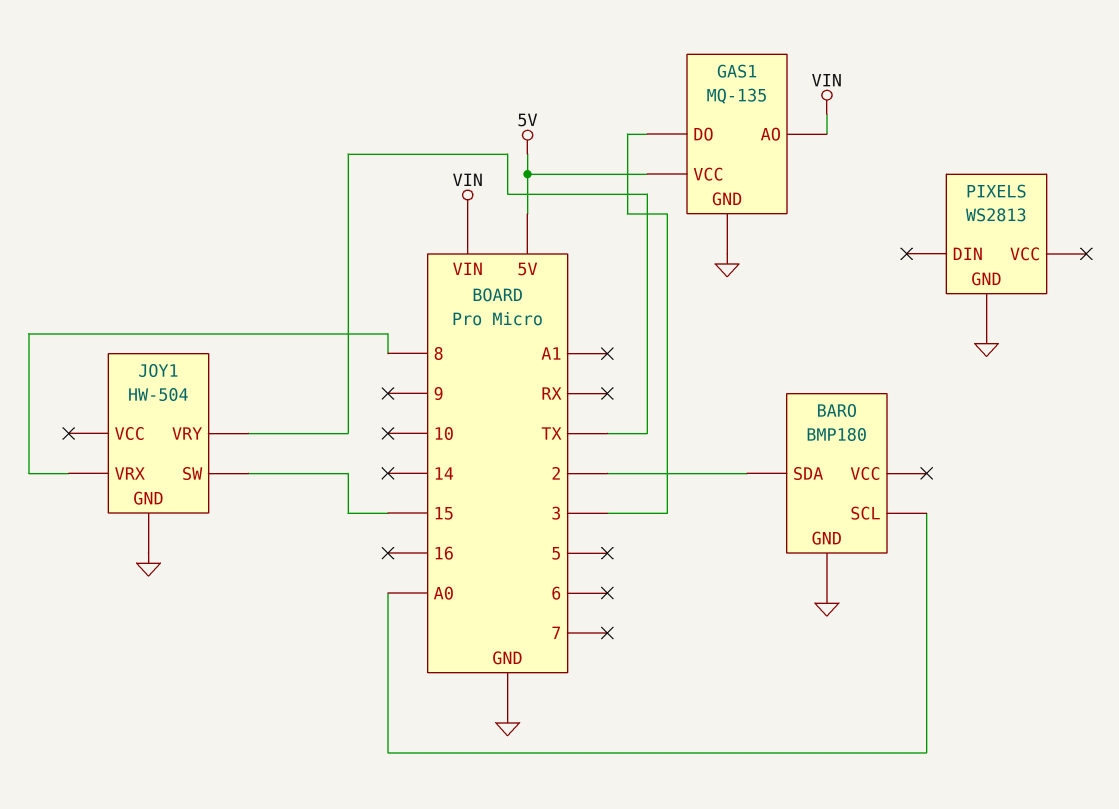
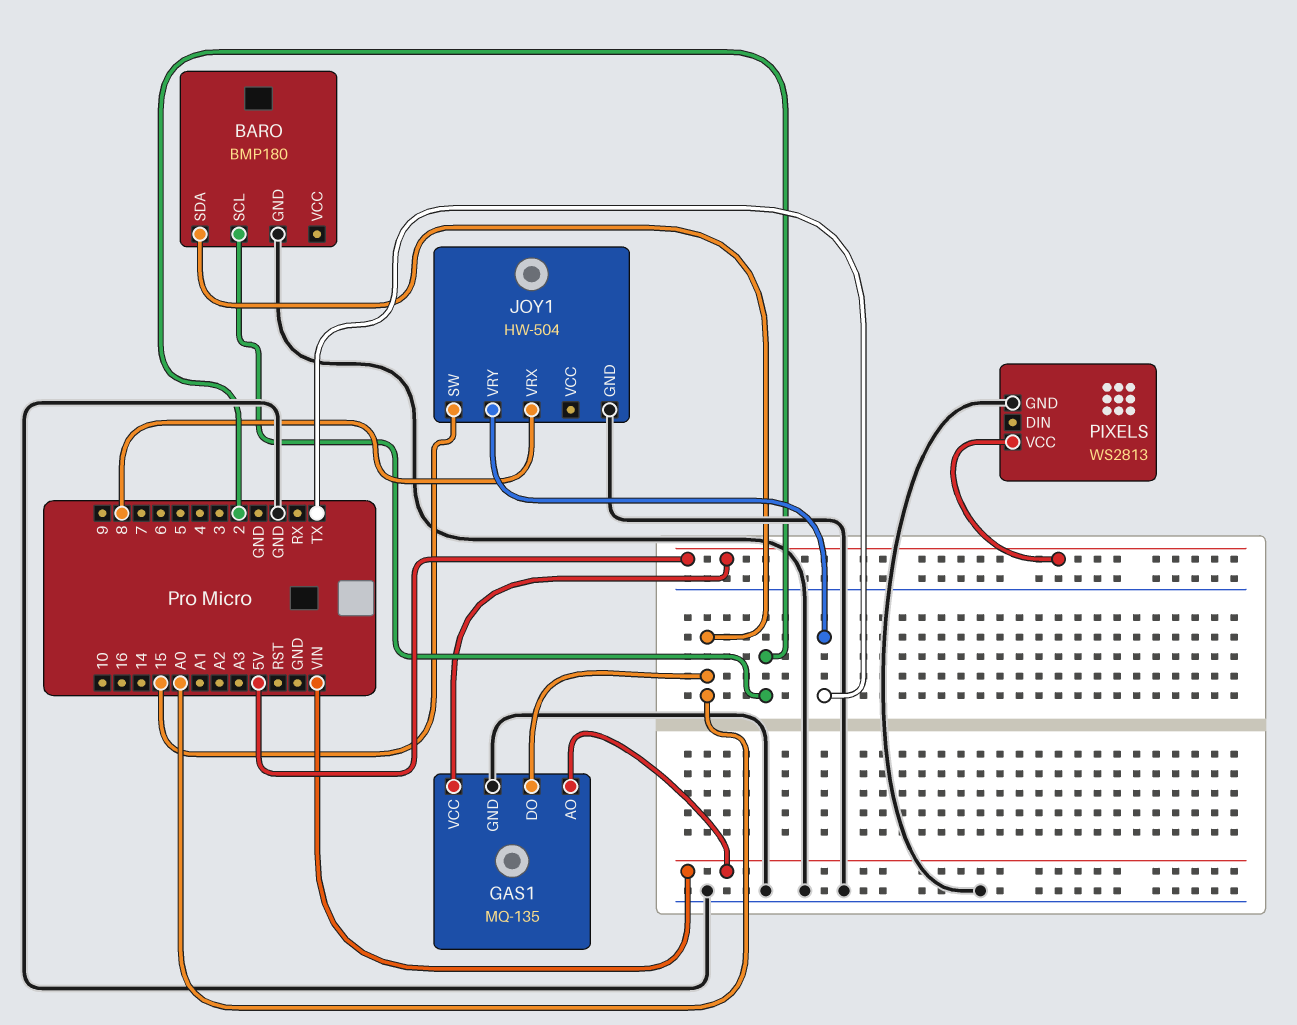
BARO pin SCL: A0 -> 2
BARO pin SDA: 2 -> A0
GAS1 pin DO: 3 -> A0
PIXELS pin VCC: none -> 5V

